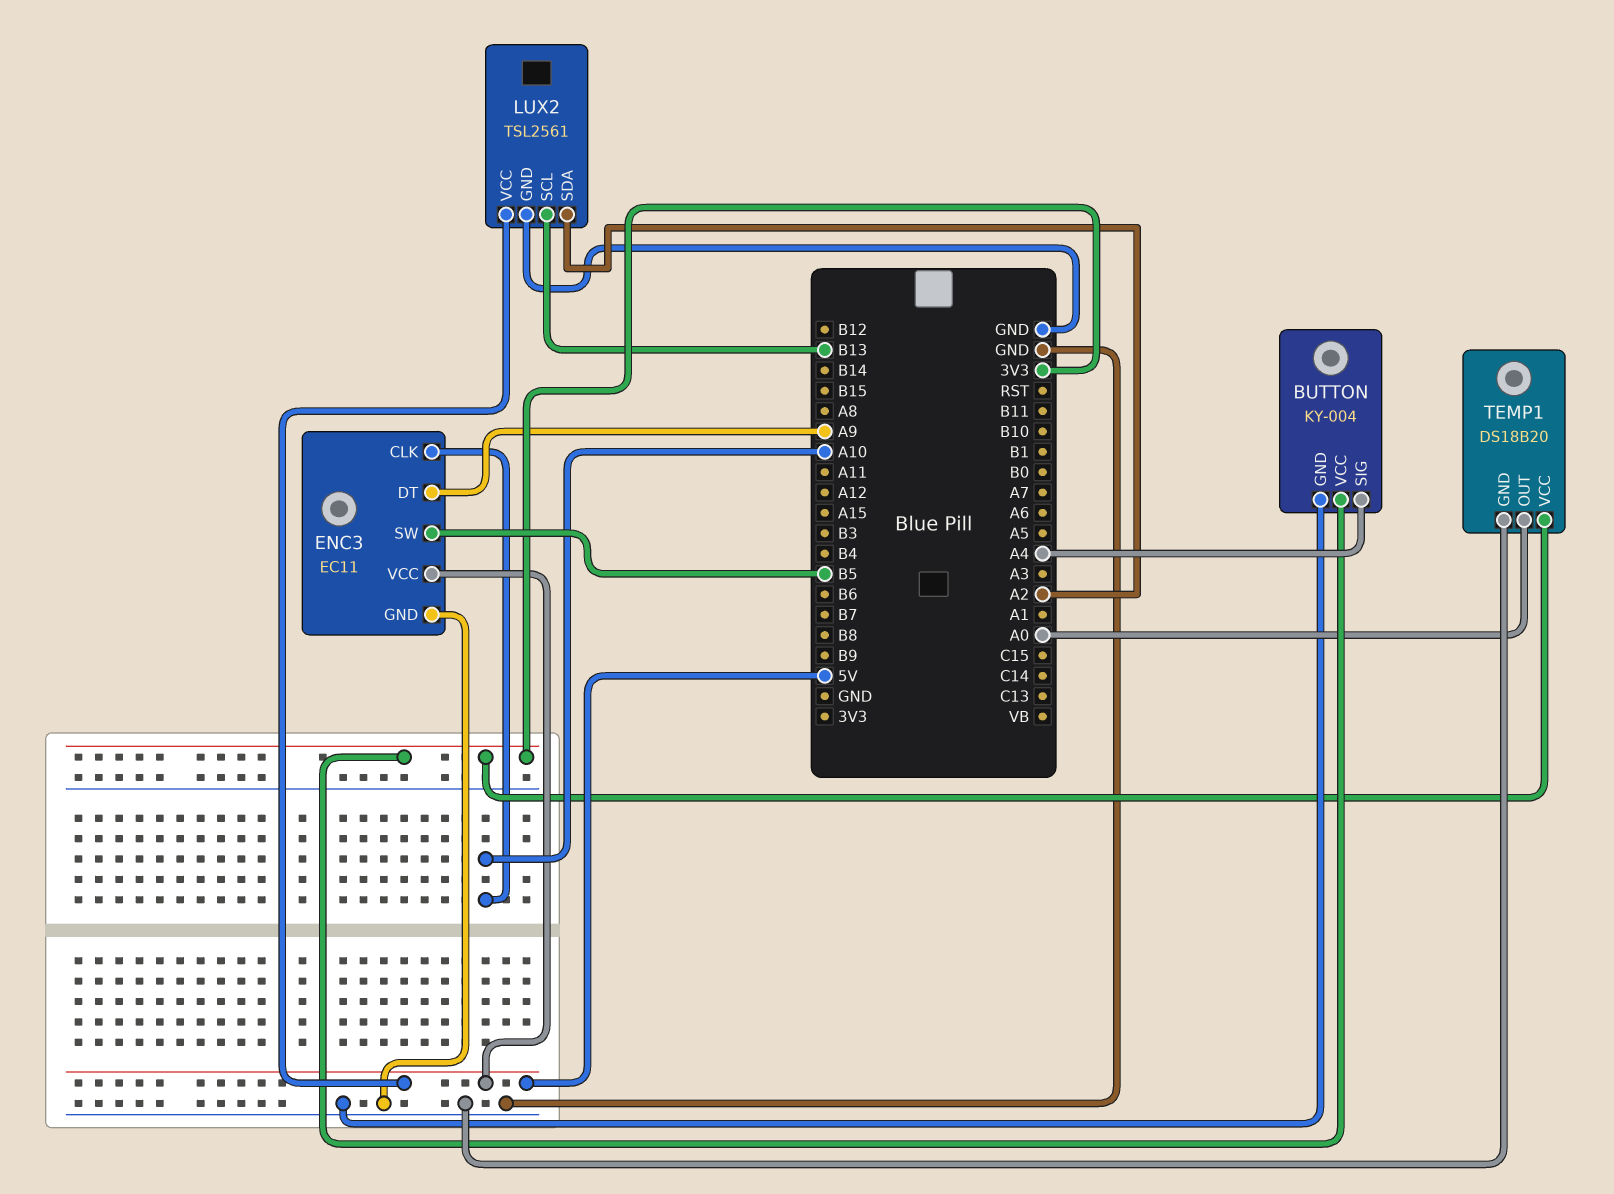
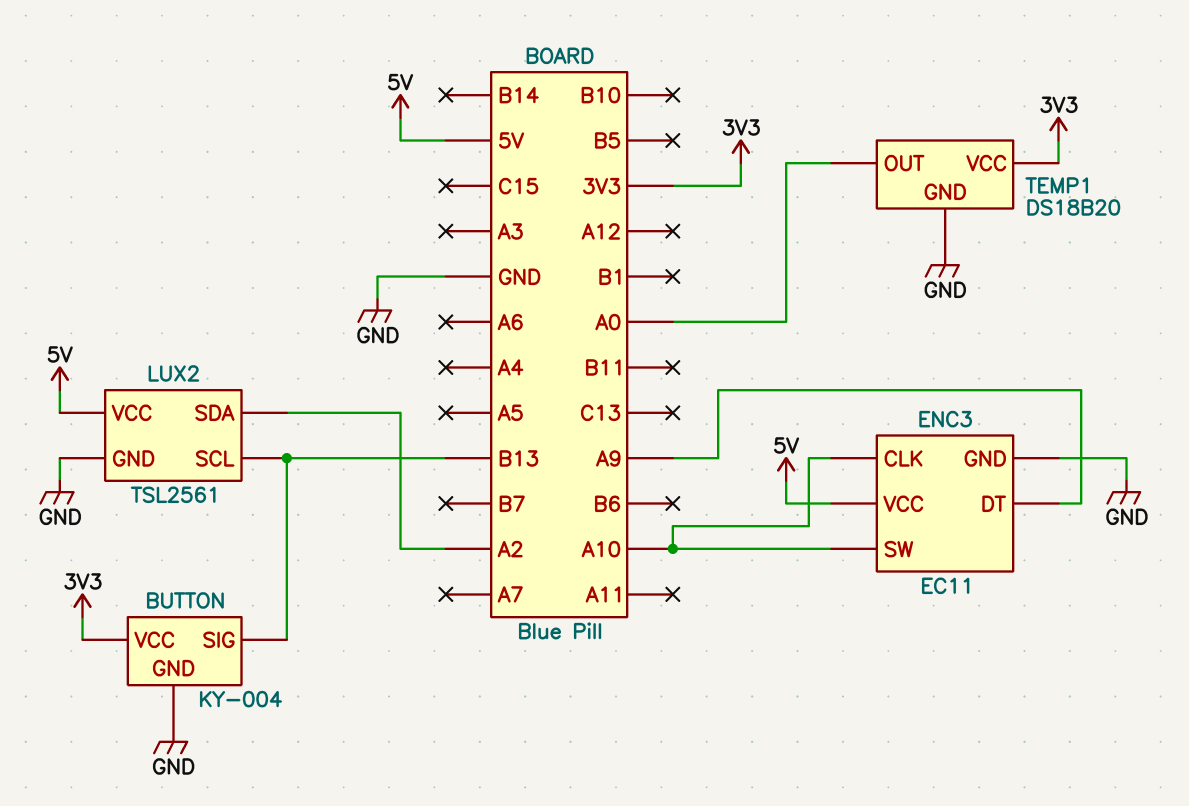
BUTTON pin SIG: A4 -> B13
ENC3 pin SW: B5 -> A10

